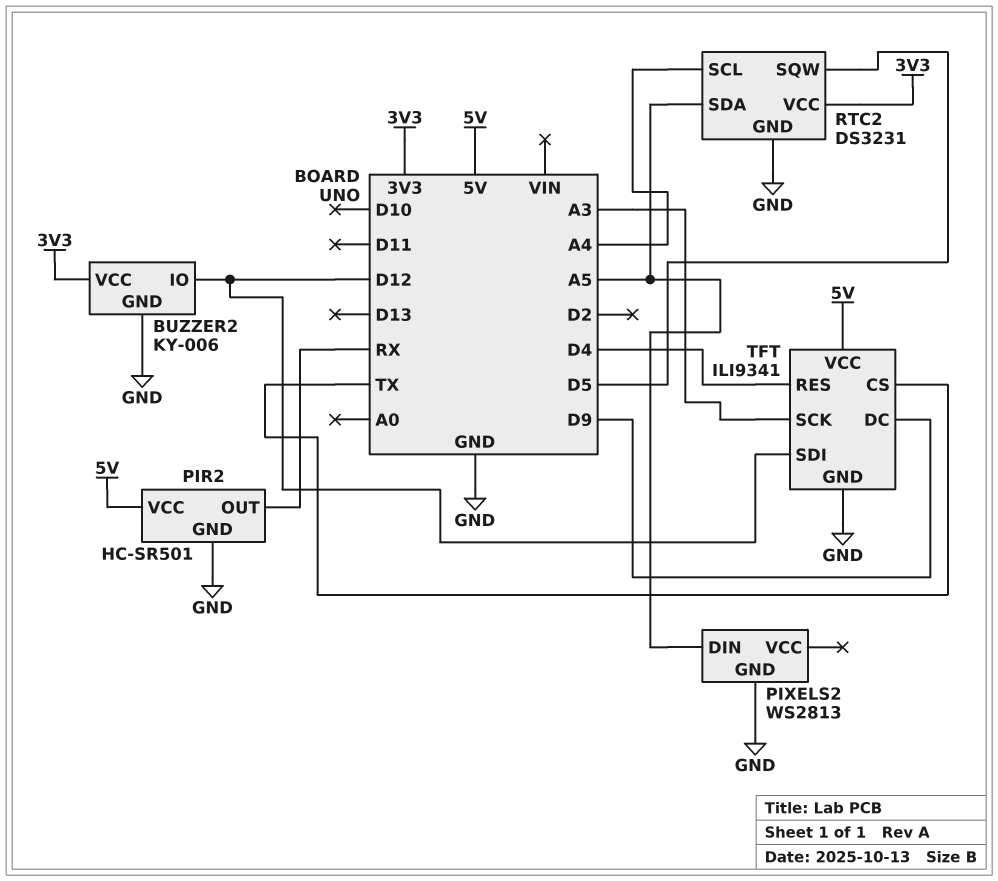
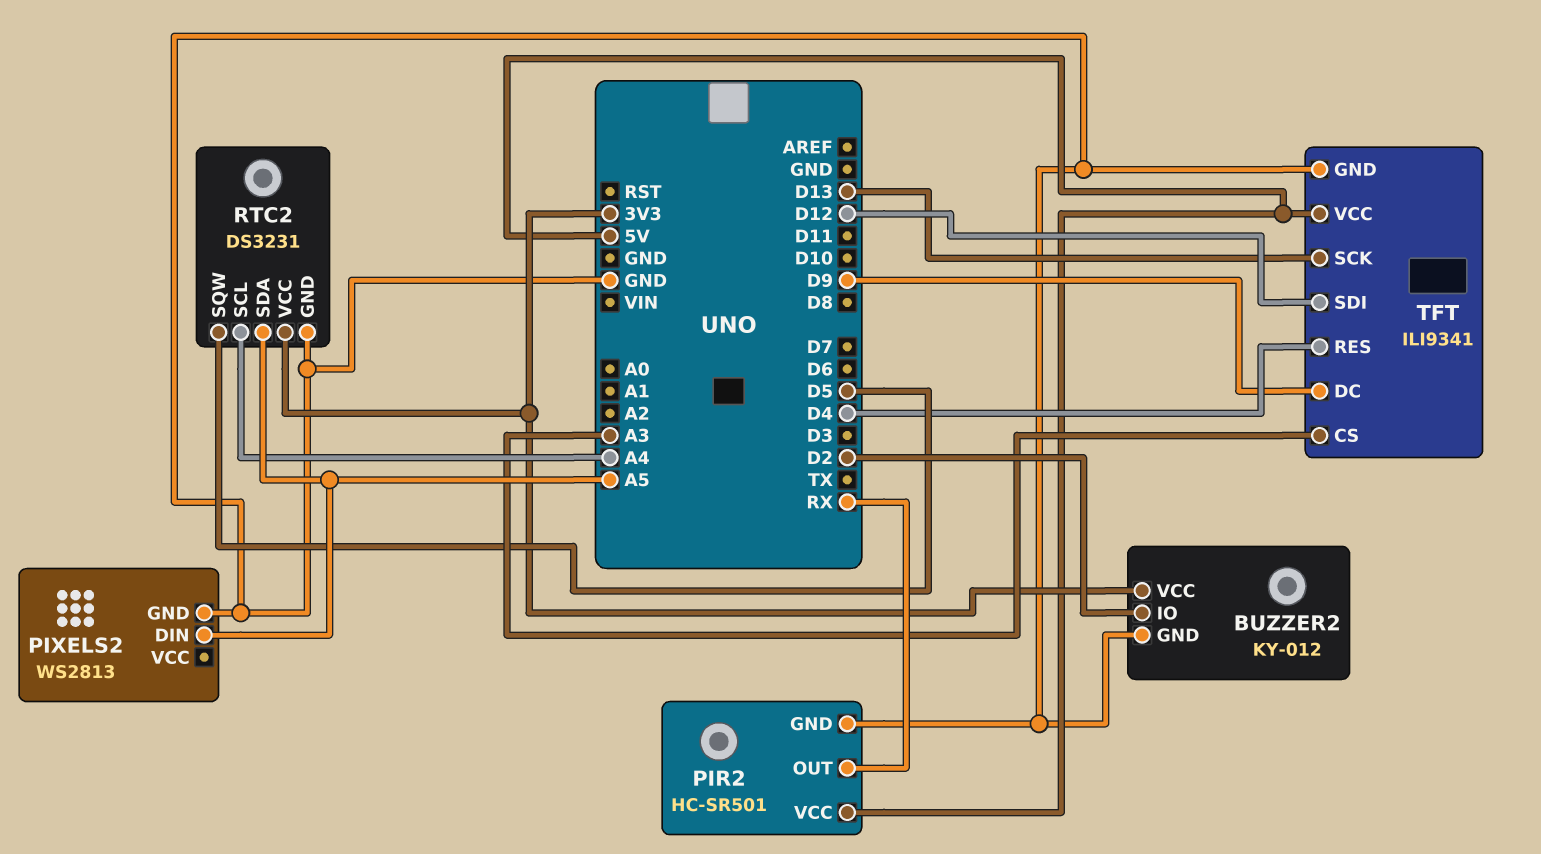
BUZZER2: KY-006 -> KY-012
BUZZER2 pin IO: D12 -> D2
TFT pin CS: TX -> A3
TFT pin SCK: A3 -> D13

